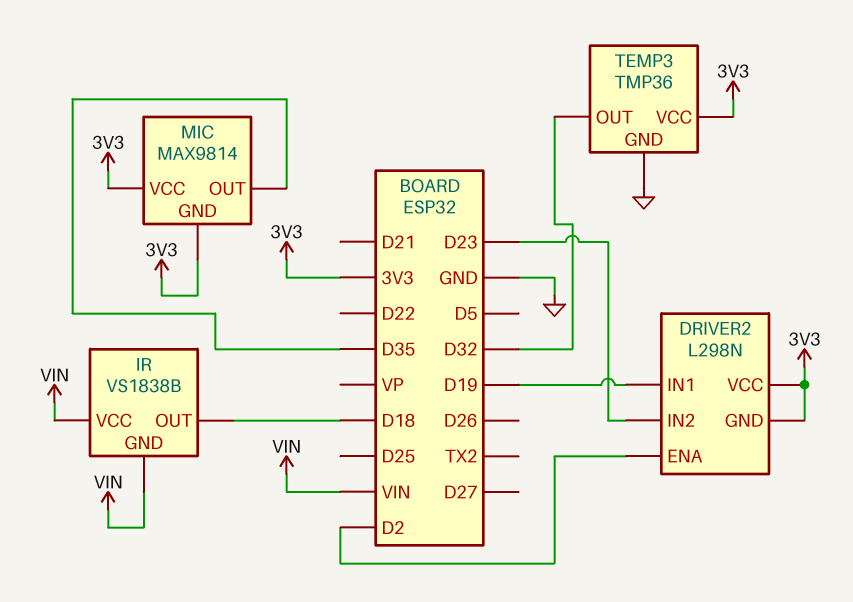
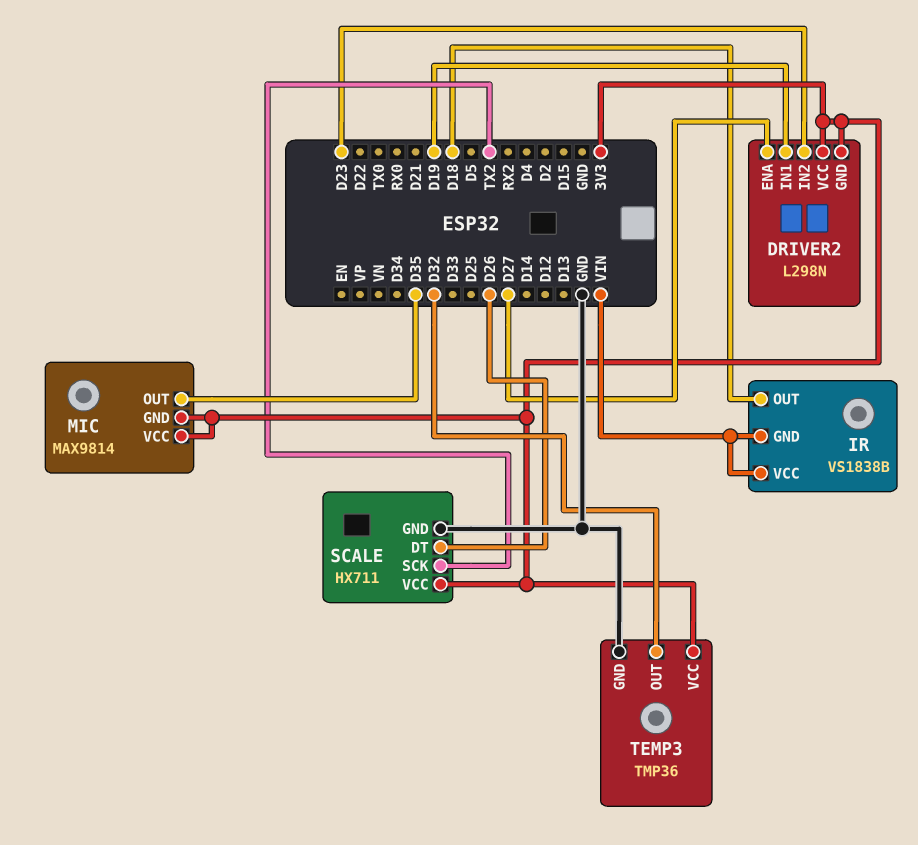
DRIVER2 pin ENA: D2 -> D27
SCALE: none -> HX711
SCALE pin DT: none -> D26
SCALE pin GND: none -> GND
SCALE pin SCK: none -> TX2
SCALE pin VCC: none -> 3V3

